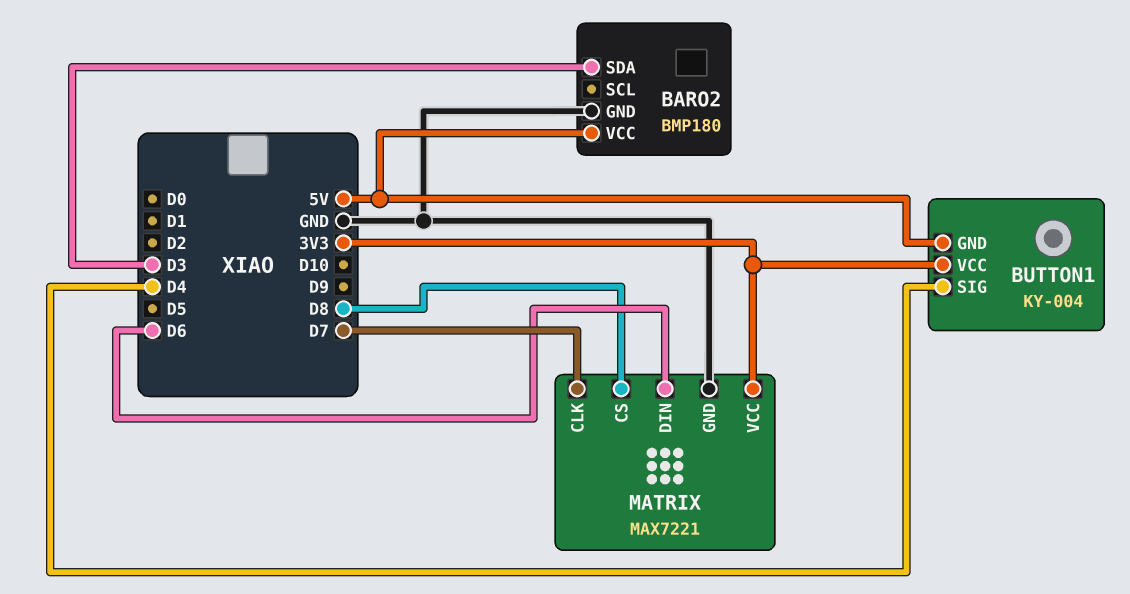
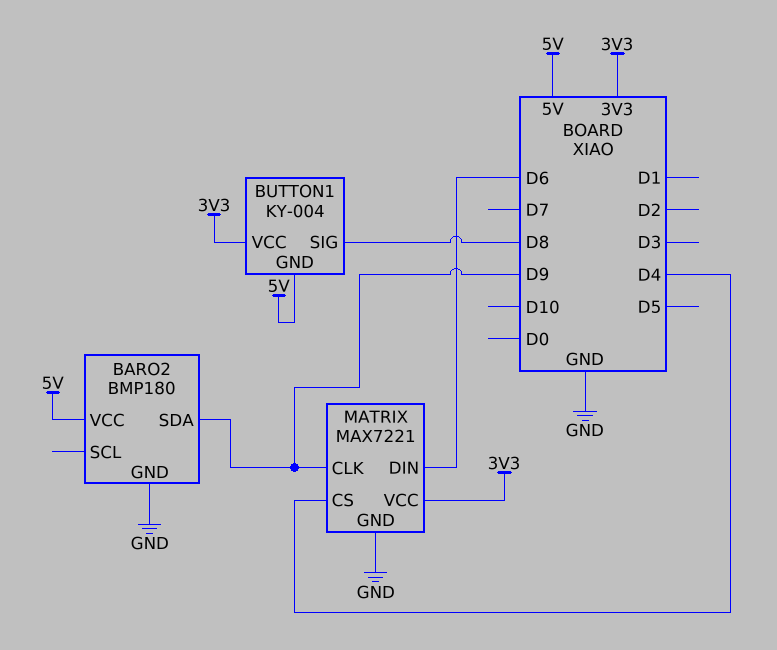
BARO2 pin SDA: D3 -> D9
BUTTON1 pin SIG: D4 -> D8
MATRIX pin CLK: D7 -> D9
MATRIX pin CS: D8 -> D4

